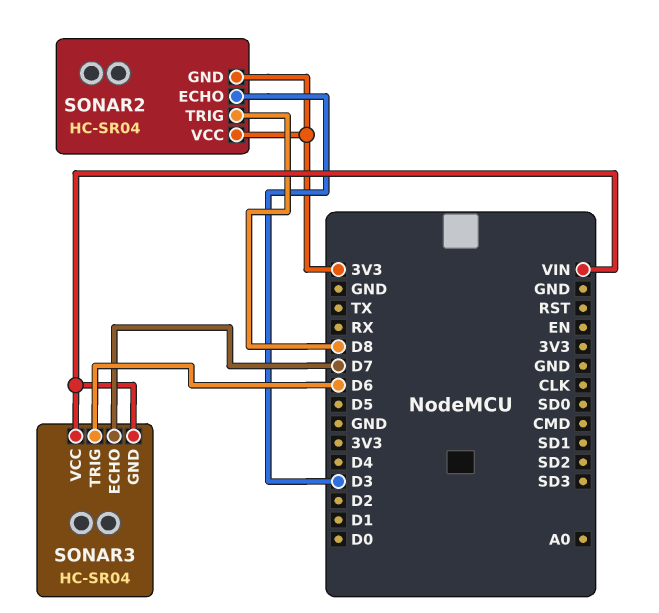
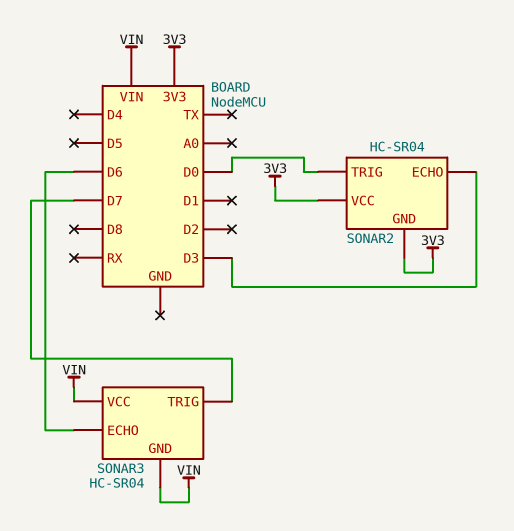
SONAR2 pin TRIG: D8 -> D0
SONAR3 pin ECHO: D7 -> D6
SONAR3 pin TRIG: D6 -> D7

